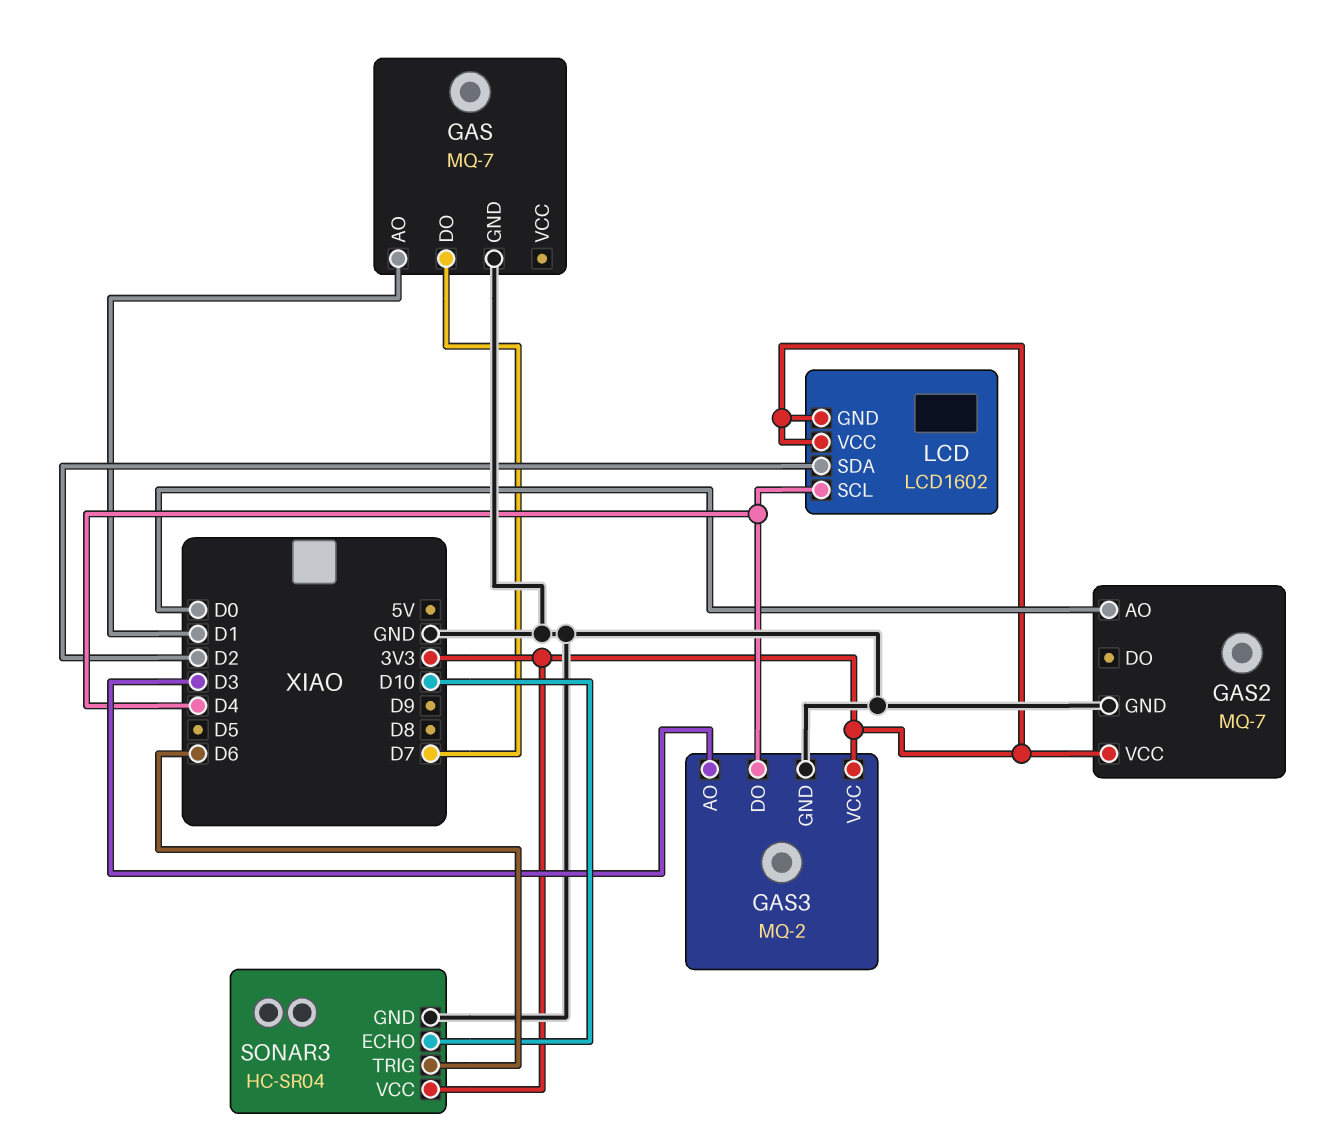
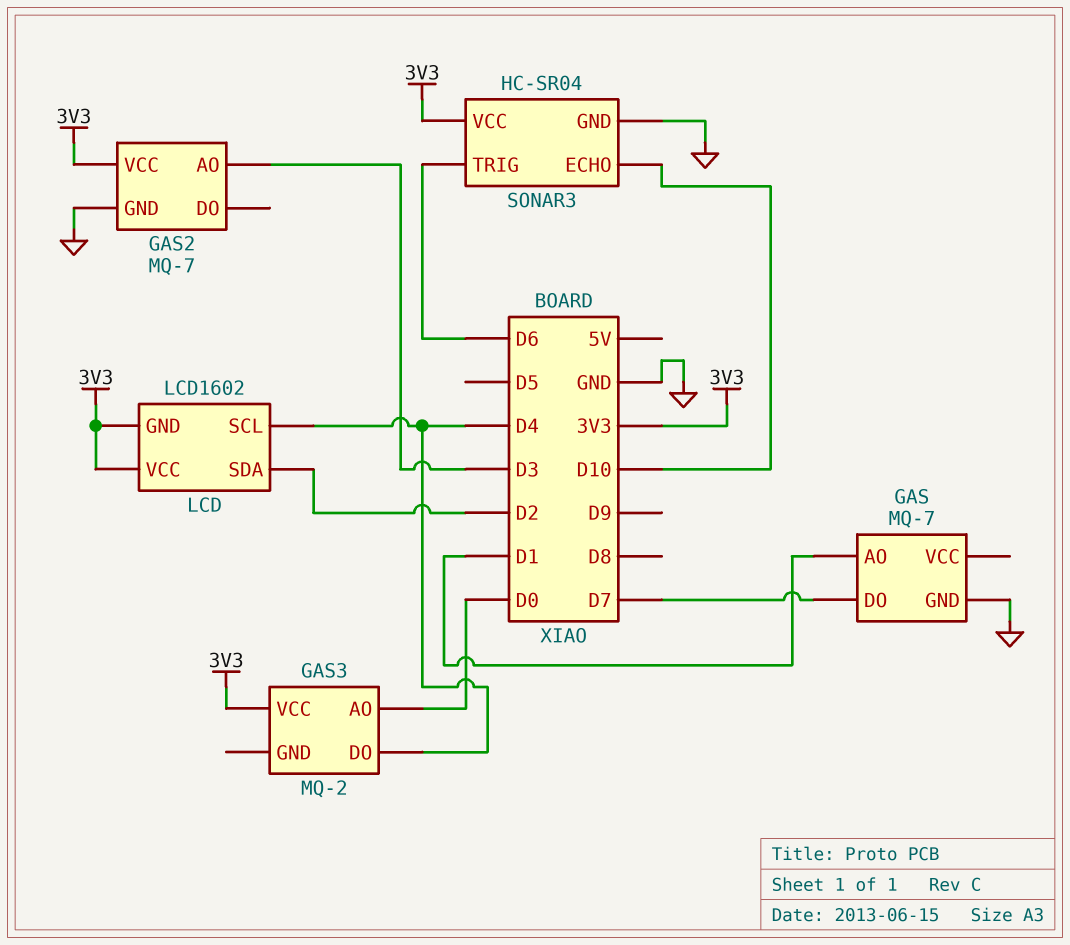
GAS2 pin AO: D0 -> D3
GAS3 pin AO: D3 -> D0
GAS3 pin GND: GND -> none

